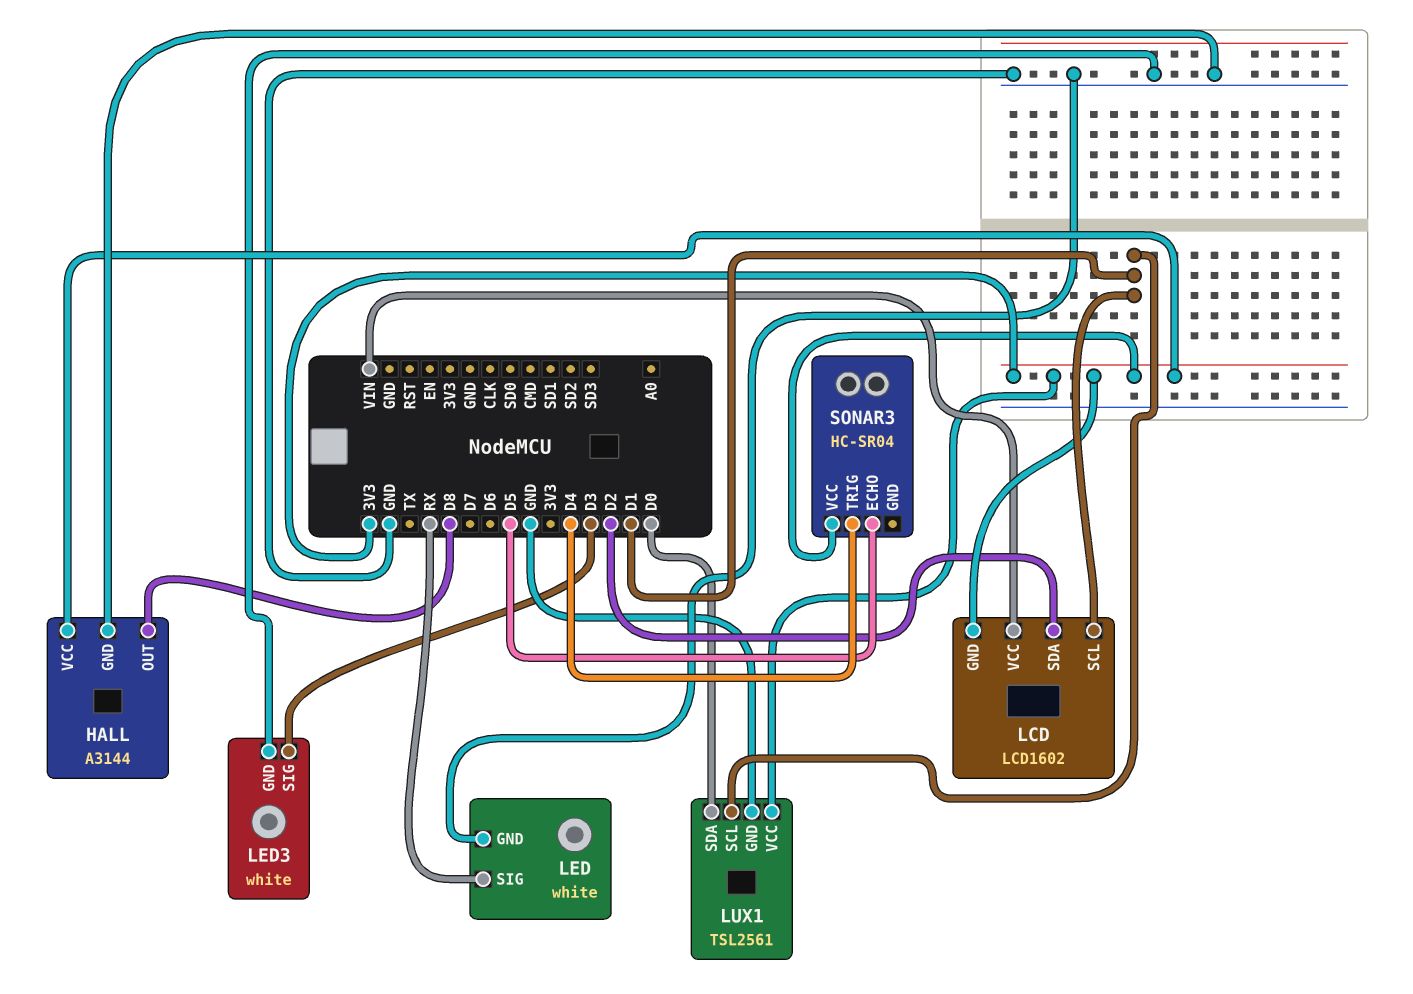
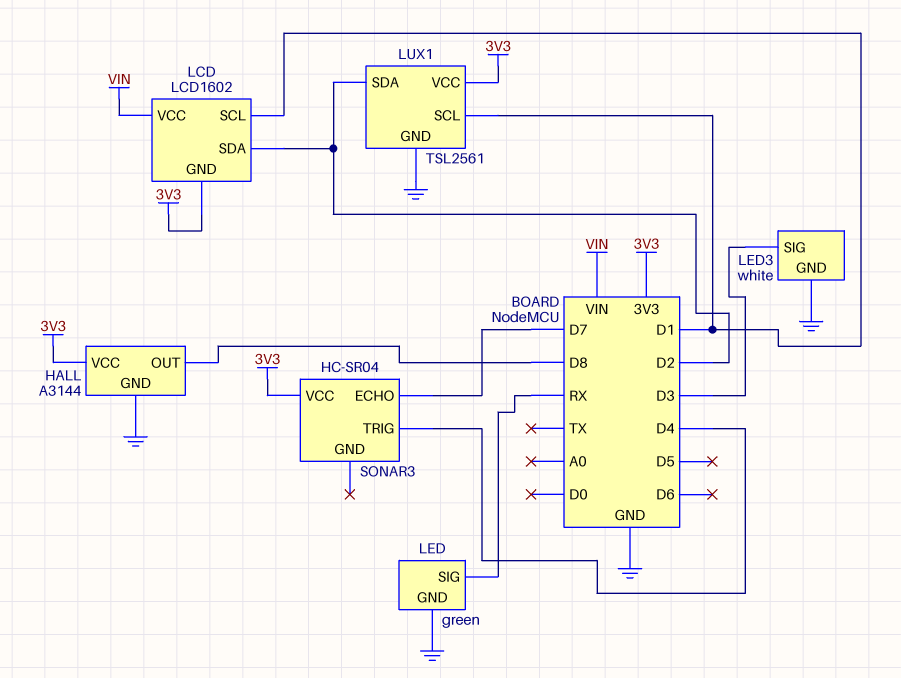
LED: white -> green
LUX1 pin SDA: D0 -> D2
SONAR3 pin ECHO: D5 -> D7

